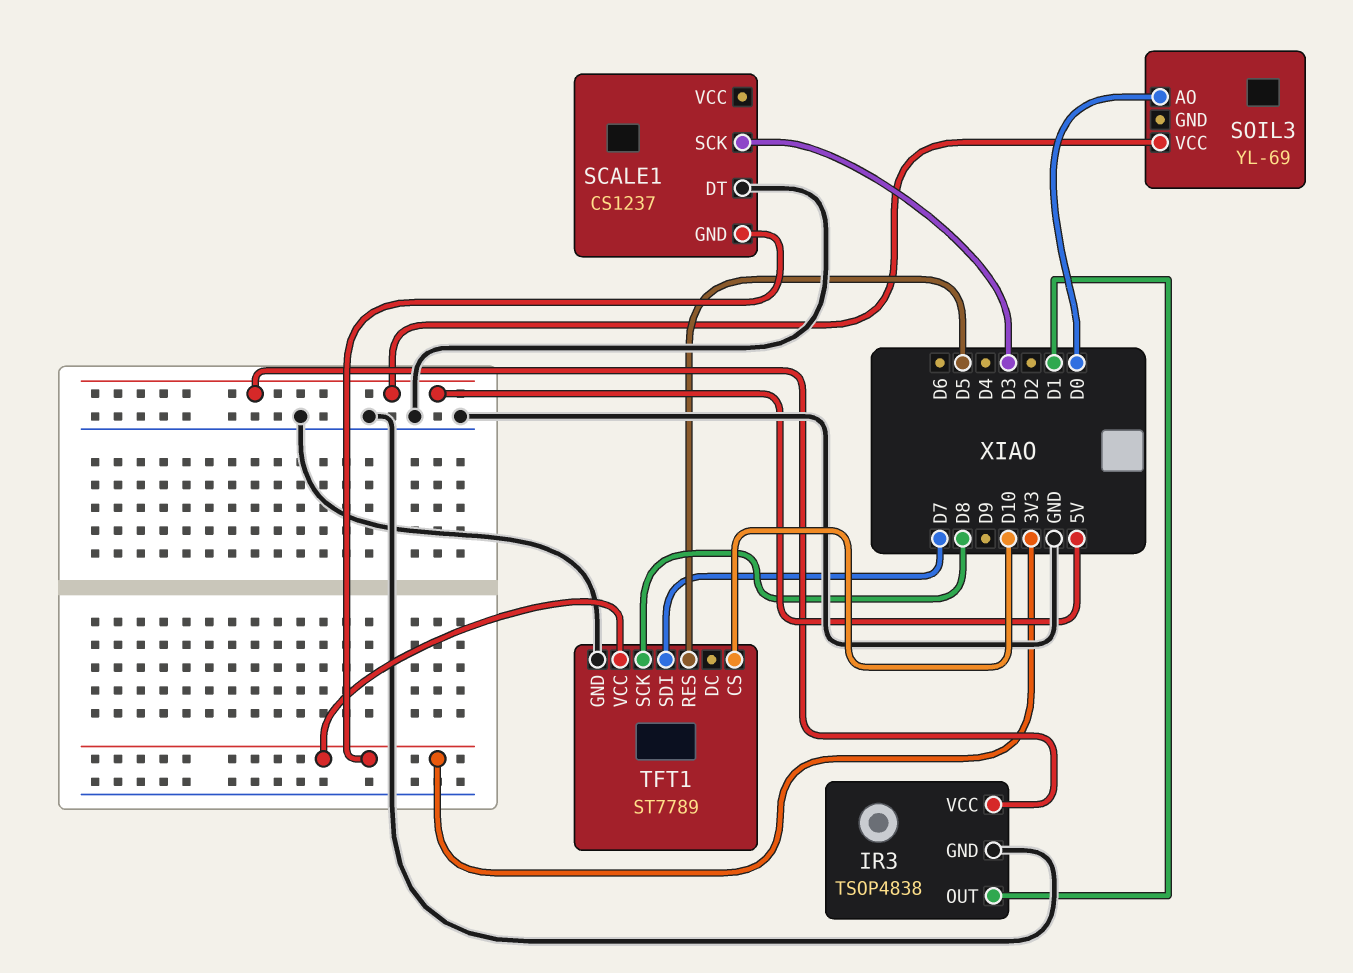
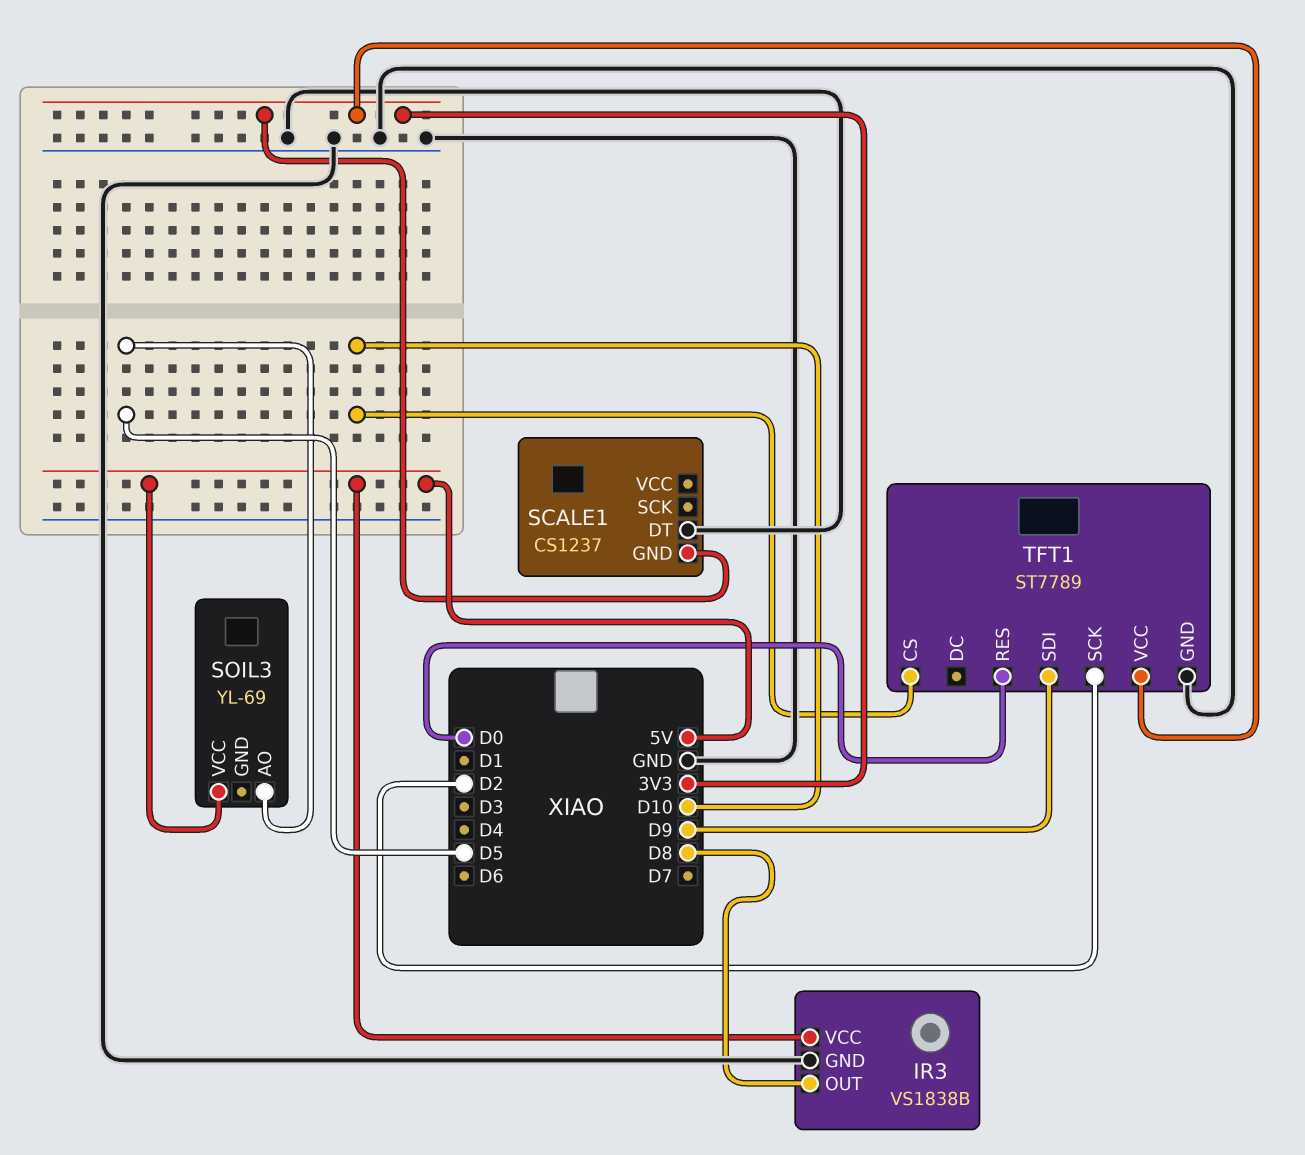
IR3: TSOP4838 -> VS1838B
IR3 pin OUT: D1 -> D8
SCALE1 pin SCK: D3 -> none
SOIL3 pin AO: D0 -> D5
TFT1 pin RES: D5 -> D0
TFT1 pin SCK: D8 -> D2
TFT1 pin SDI: D7 -> D9

